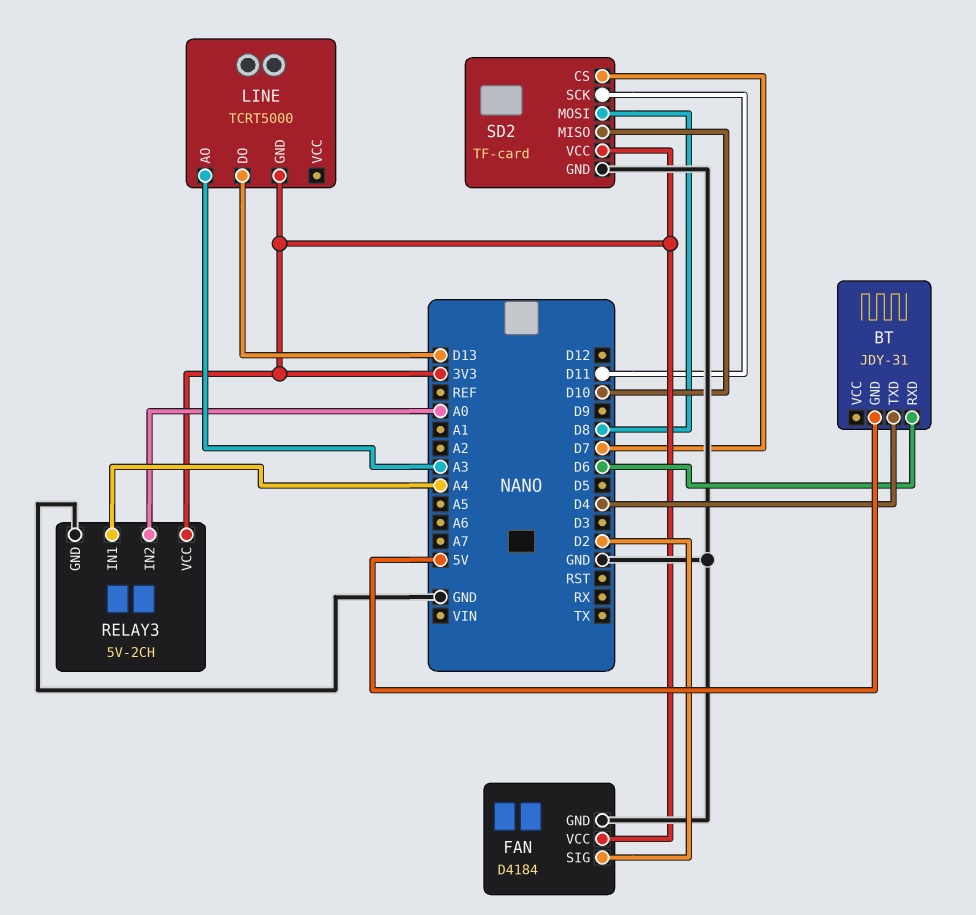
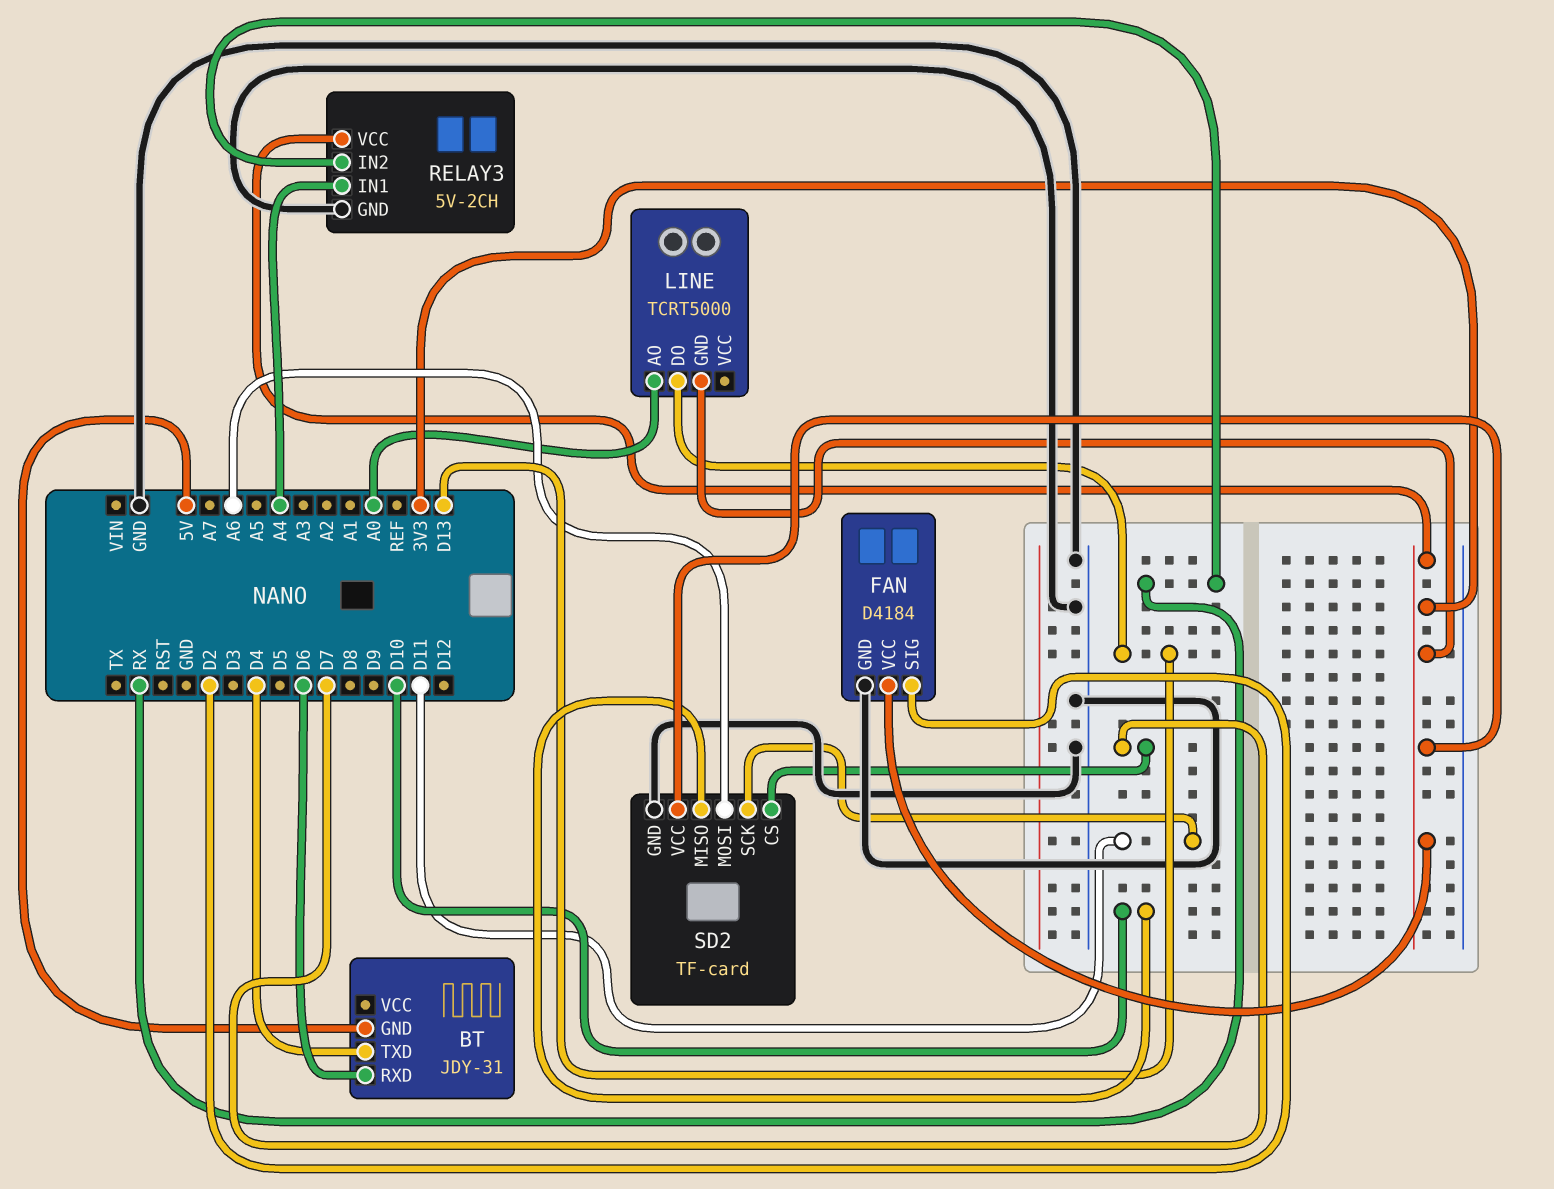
LINE pin AO: A3 -> A0
RELAY3 pin IN2: A0 -> RX
SD2 pin MOSI: D8 -> A6

